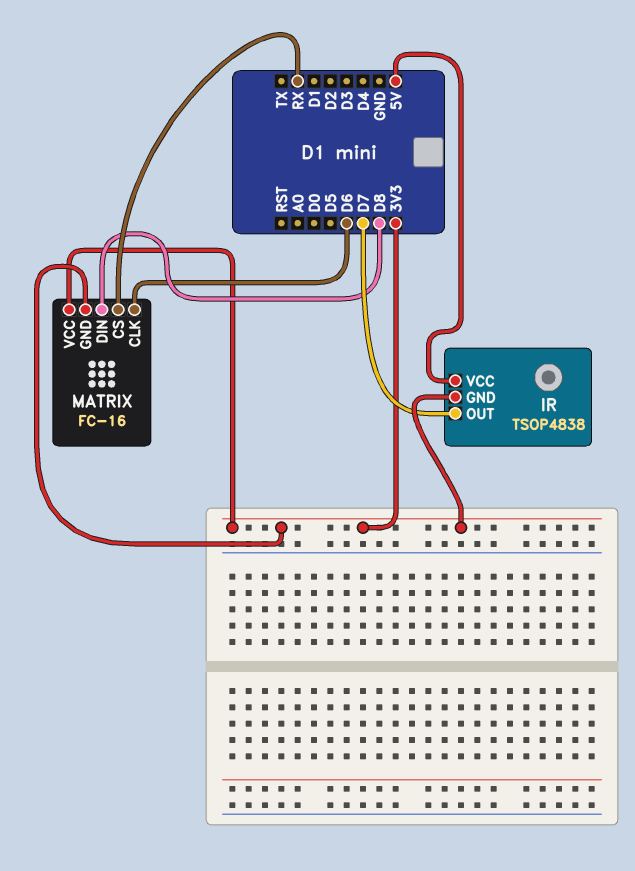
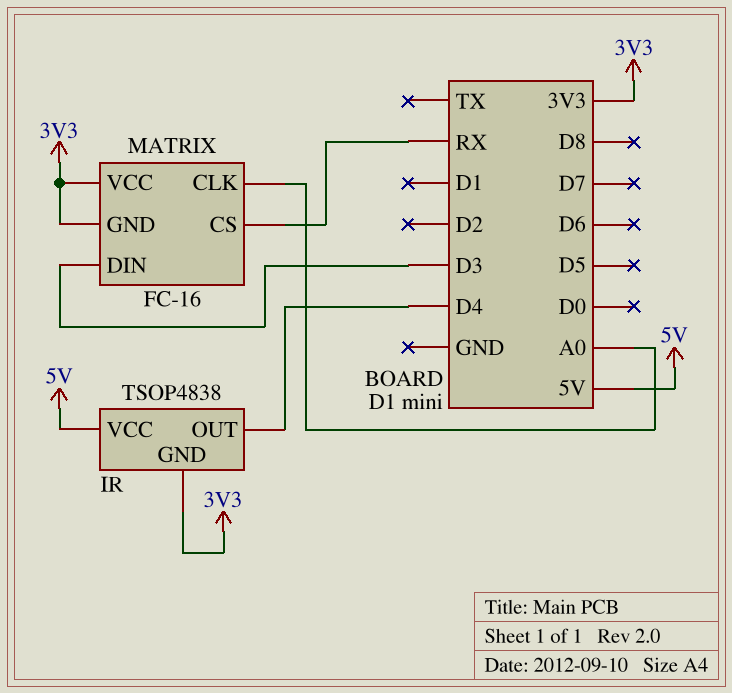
IR pin OUT: D7 -> D4
MATRIX pin CLK: D6 -> A0
MATRIX pin DIN: D8 -> D3

